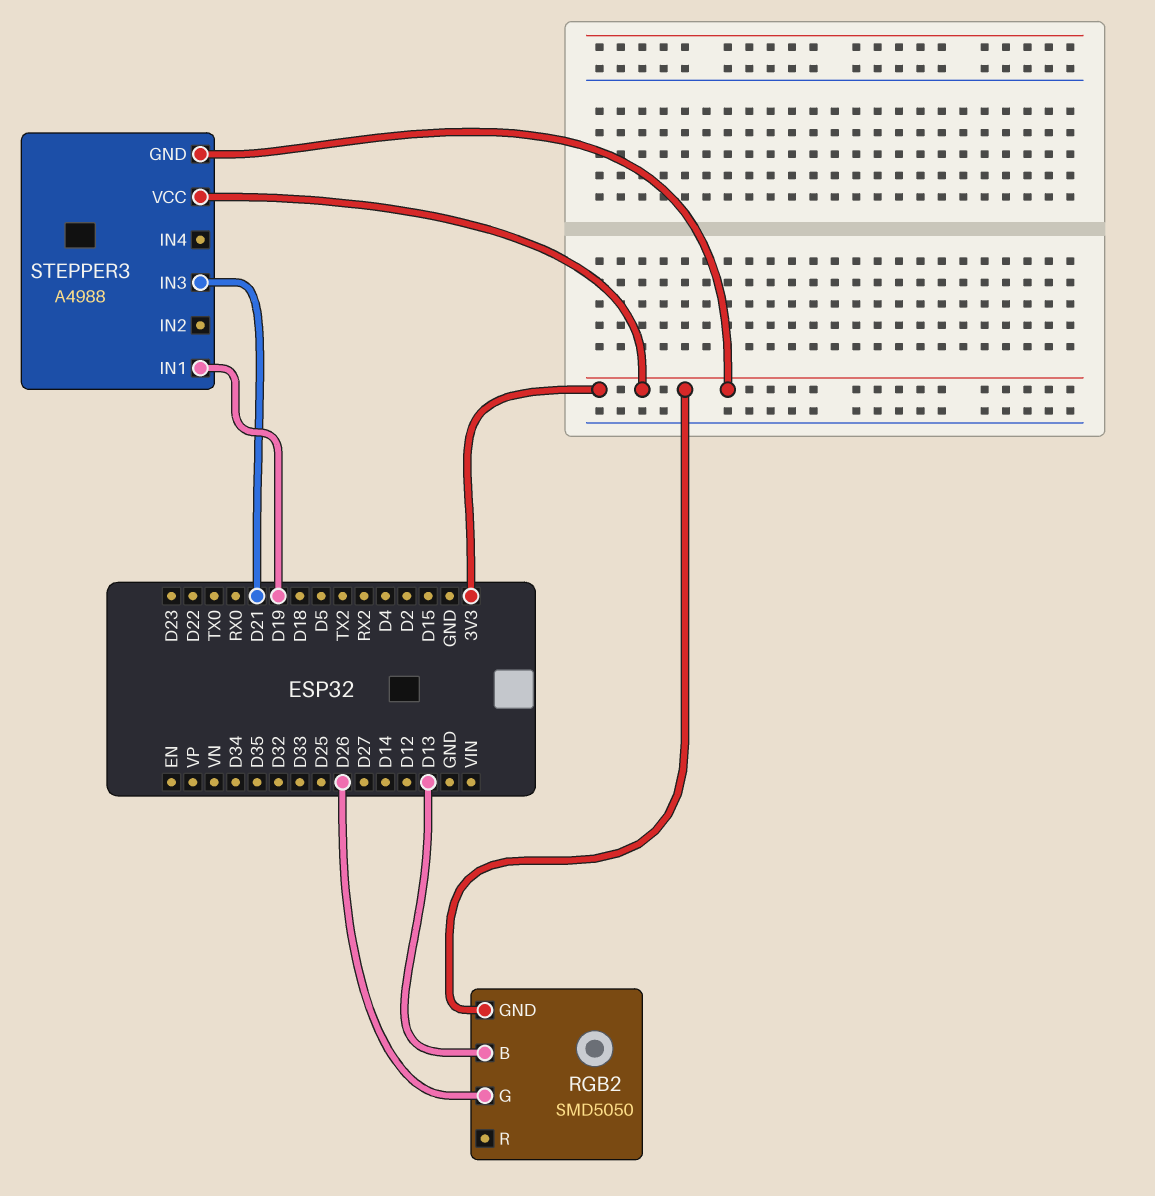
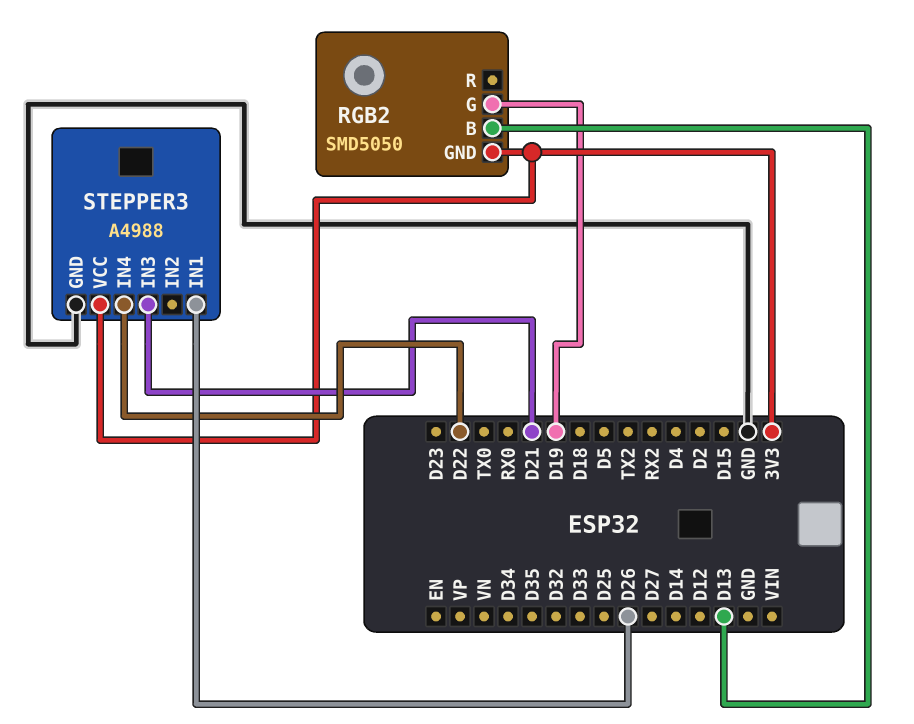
RGB2 pin G: D26 -> D19
STEPPER3 pin GND: 3V3 -> GND
STEPPER3 pin IN1: D19 -> D26
STEPPER3 pin IN4: none -> D22

